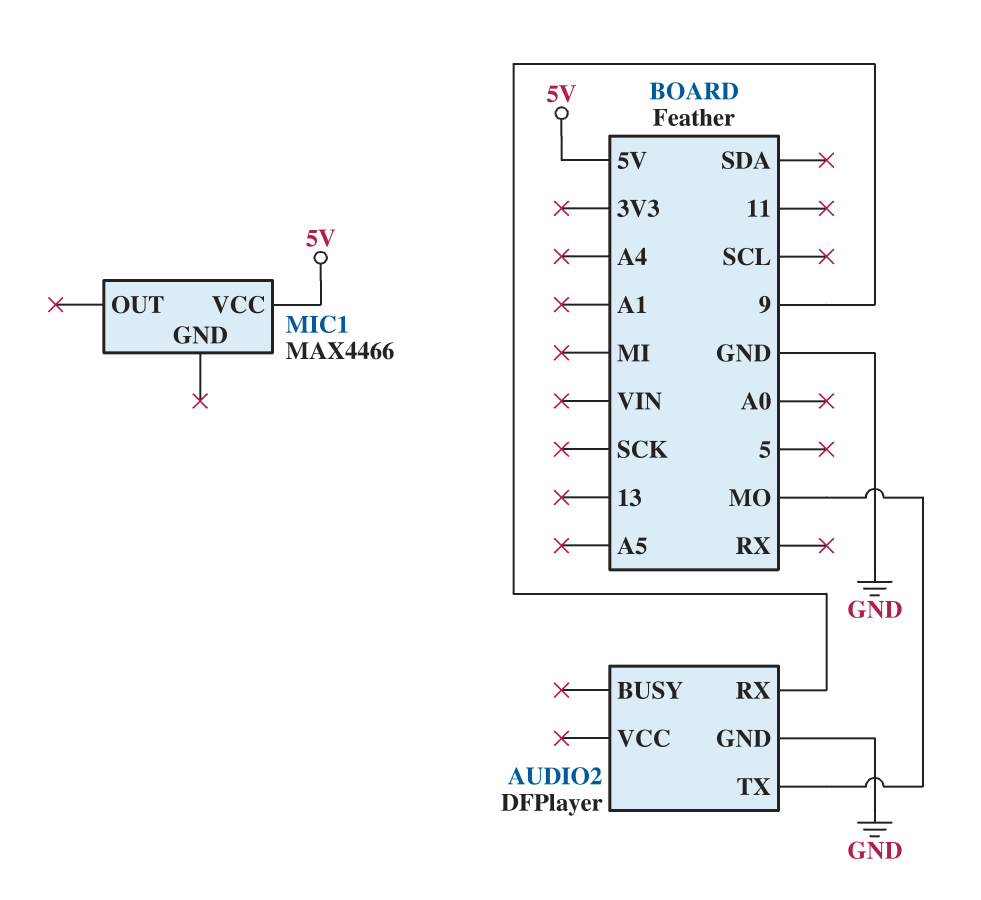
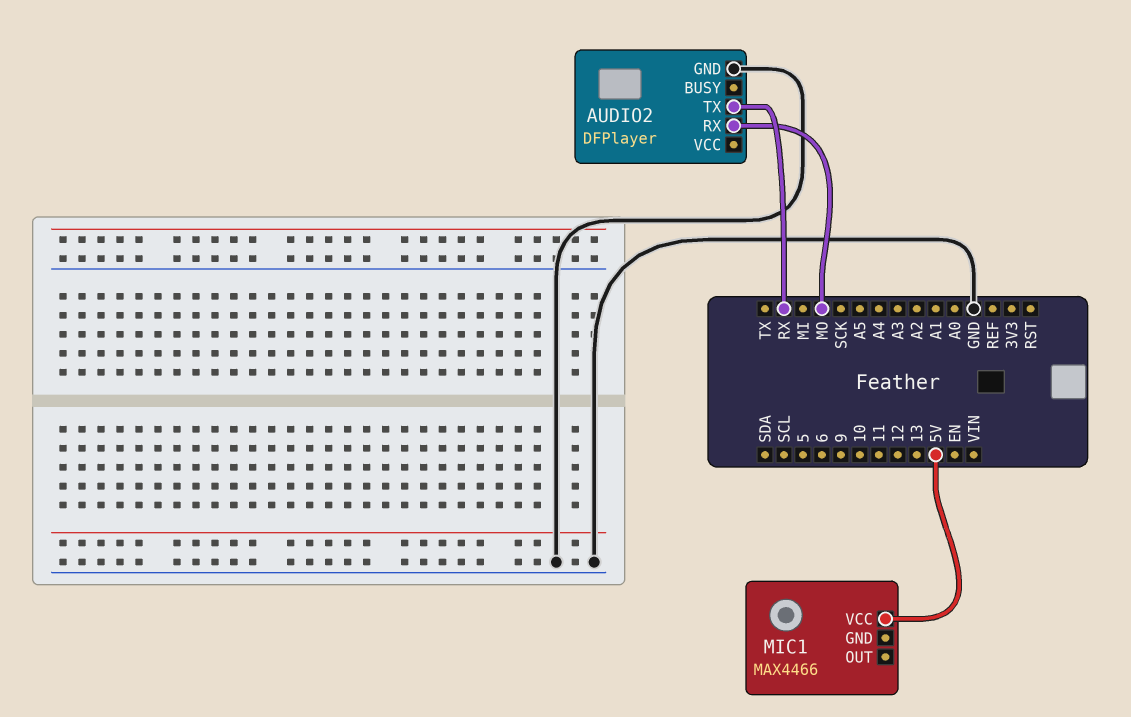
AUDIO2 pin RX: 9 -> MO
AUDIO2 pin TX: MO -> RX

